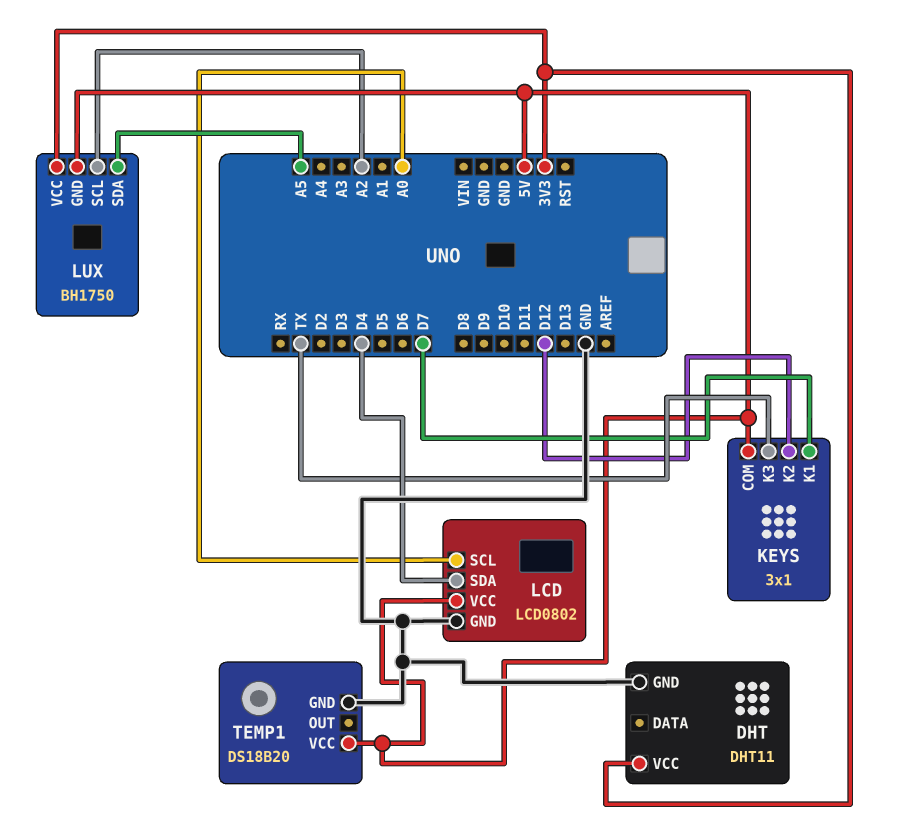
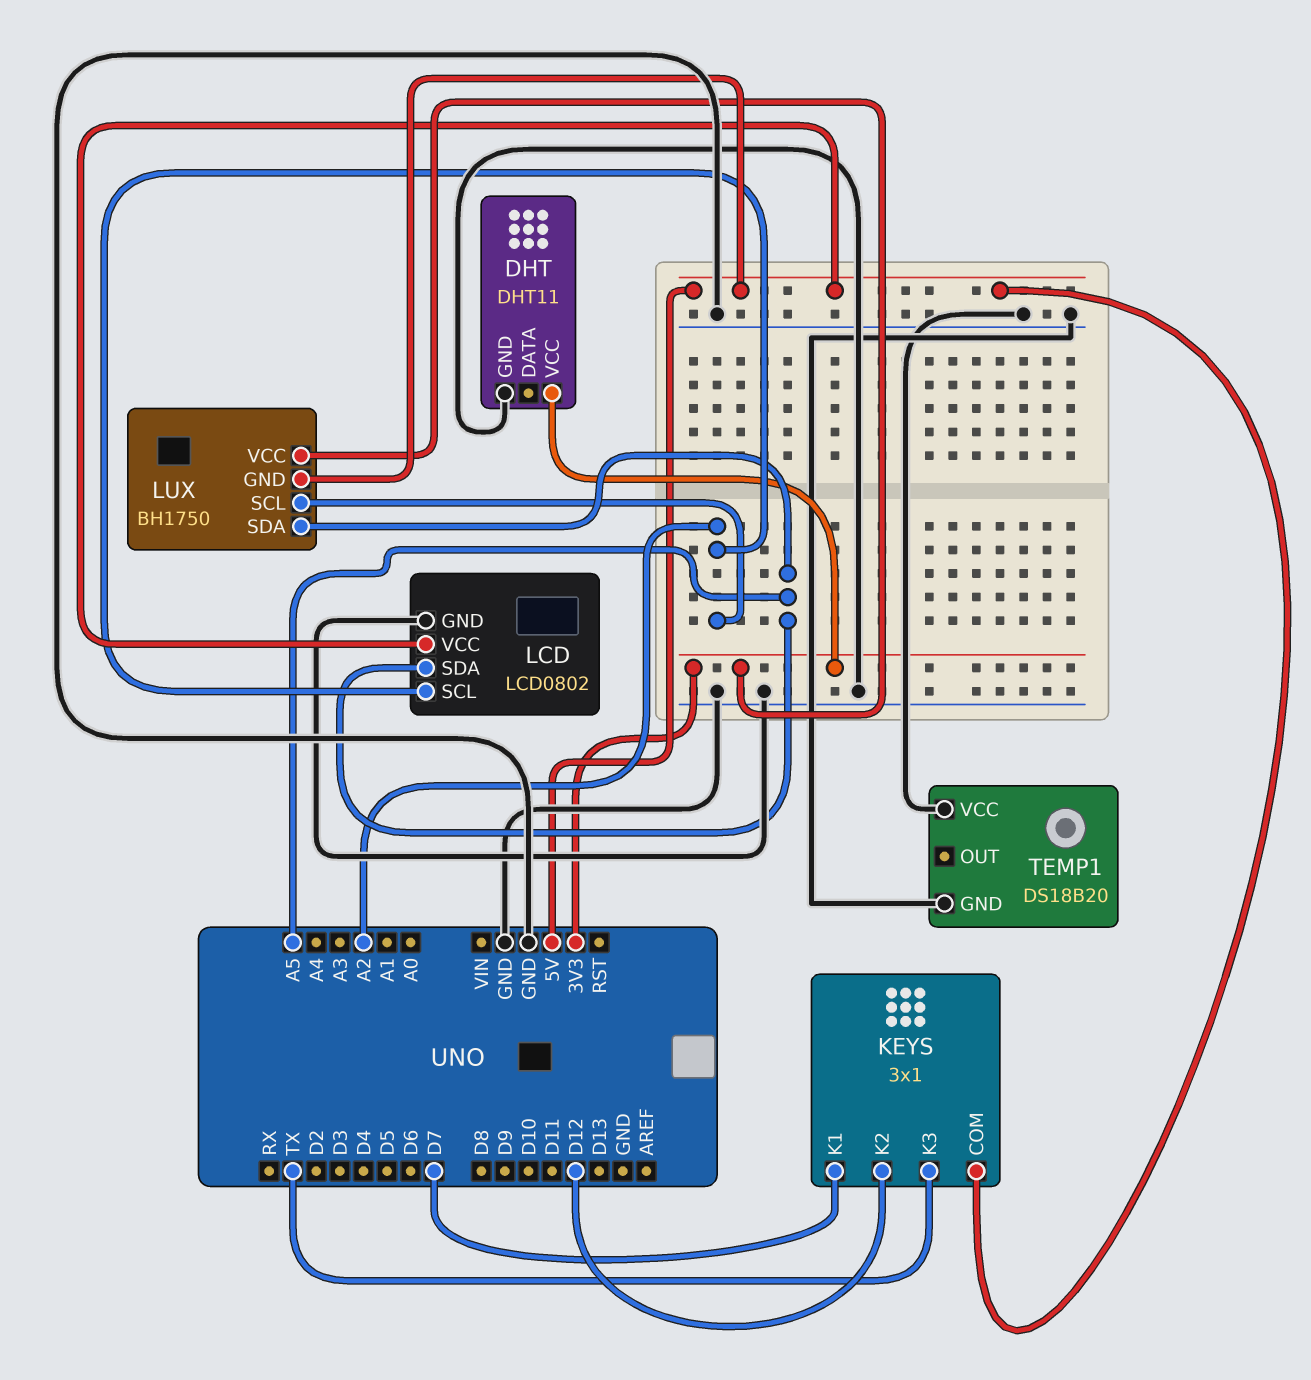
LCD pin SCL: A0 -> A2
LCD pin SDA: D4 -> A5
TEMP1 pin VCC: 5V -> GND

